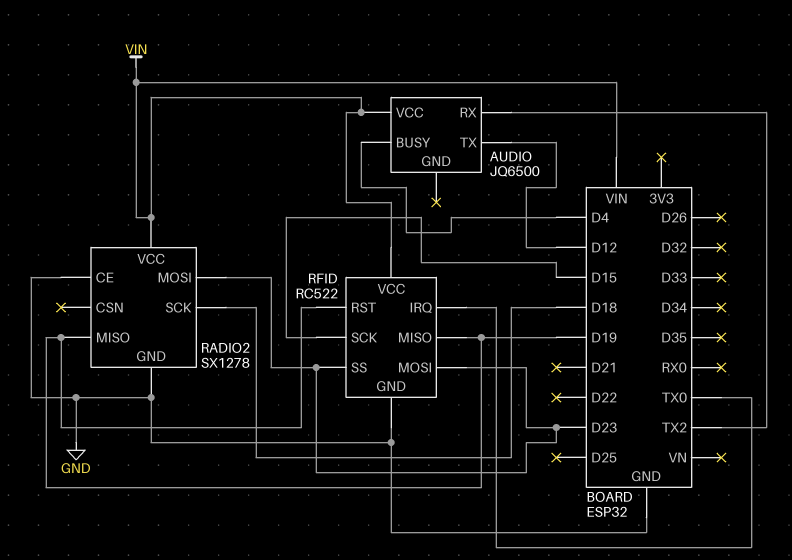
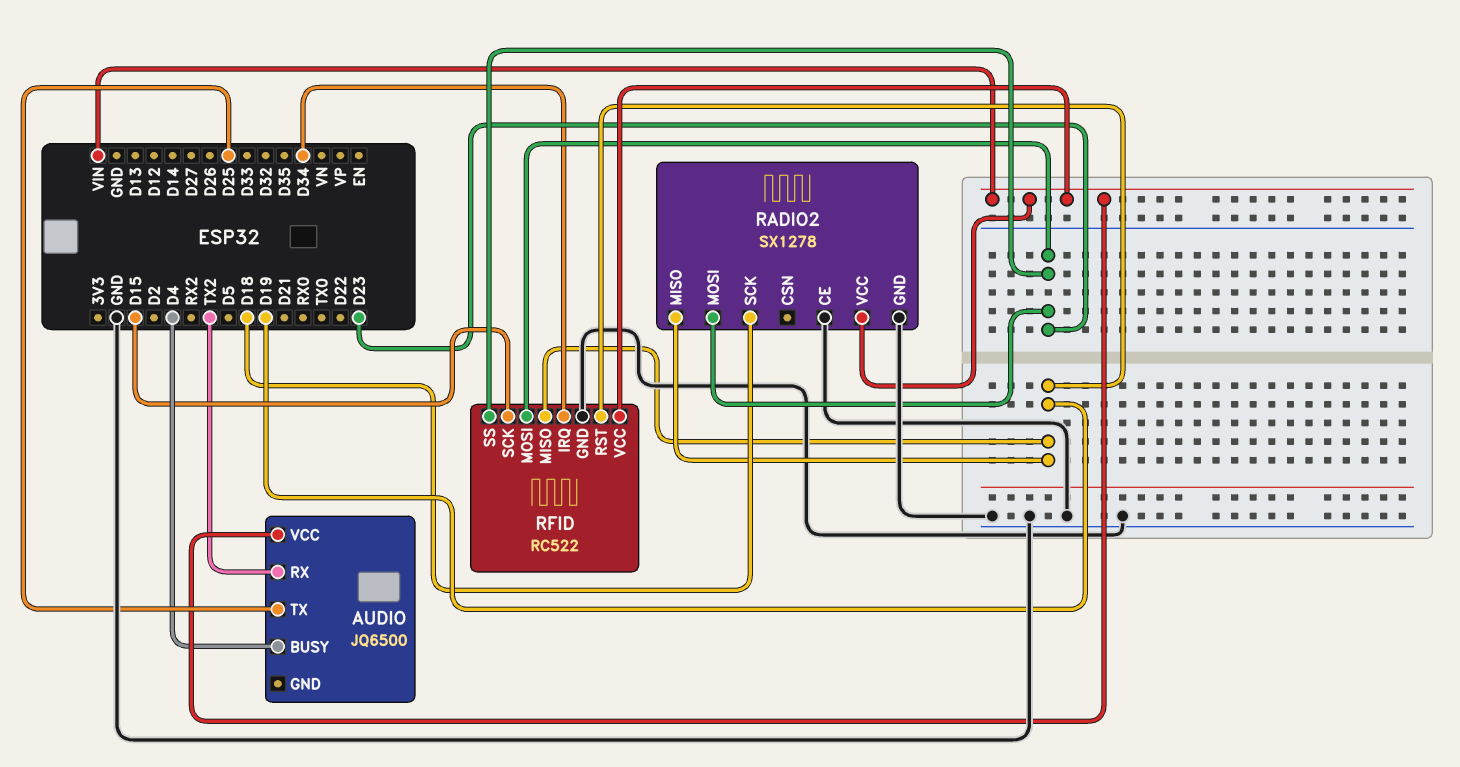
AUDIO pin TX: D12 -> D25
RFID pin IRQ: TX0 -> D34

